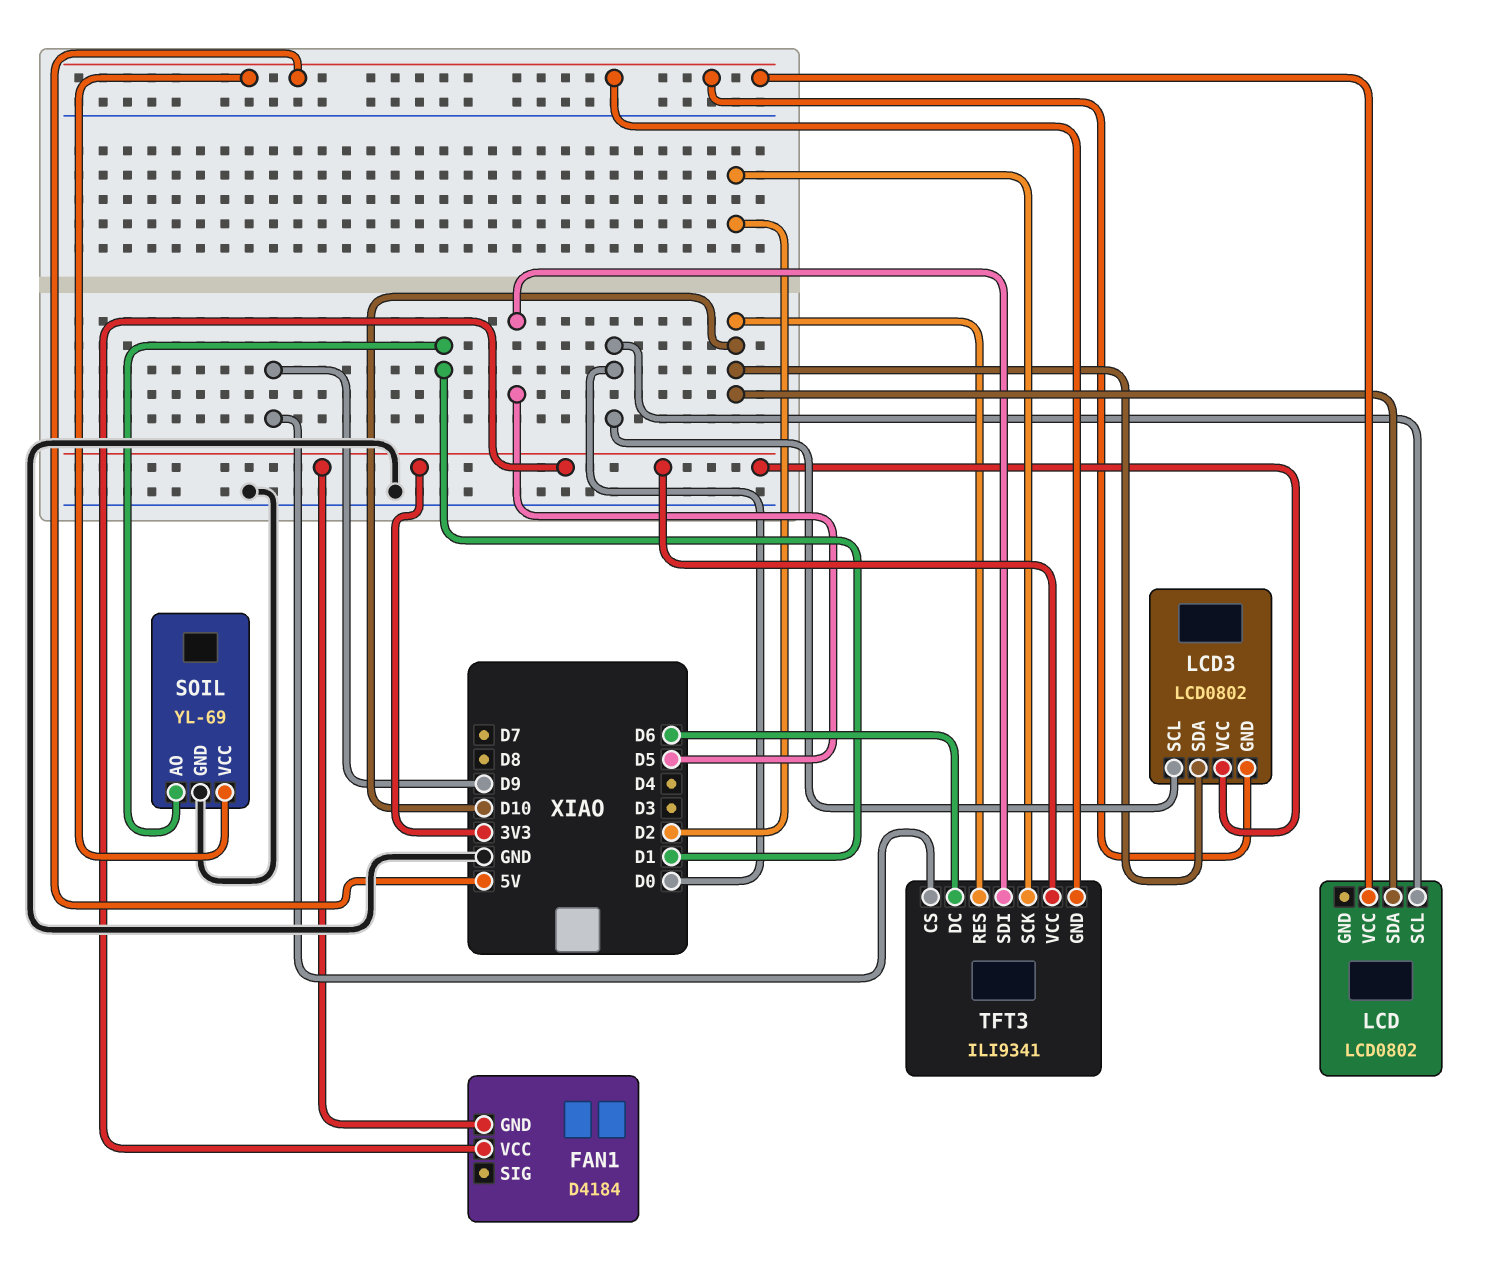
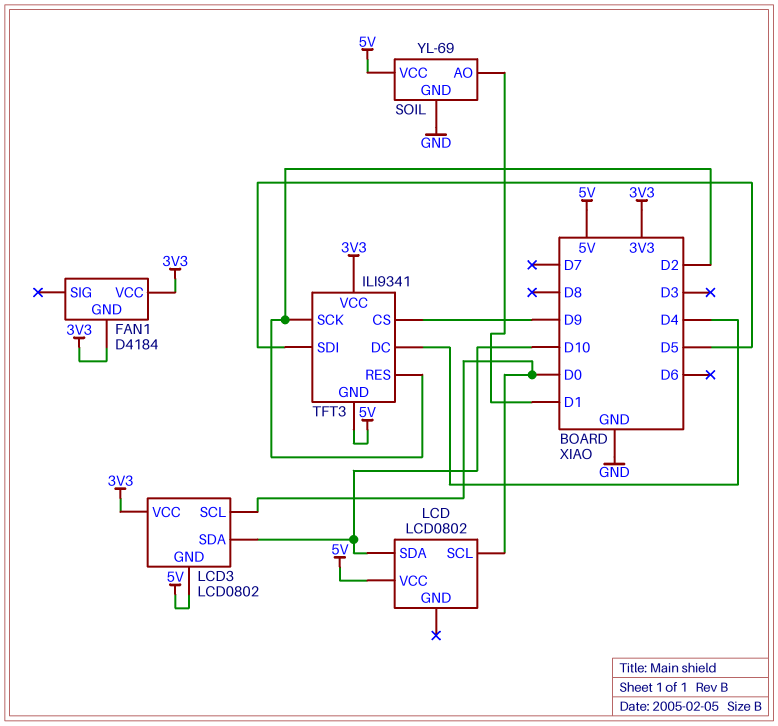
TFT3 pin DC: D6 -> D4
TFT3 pin RES: D10 -> D2

